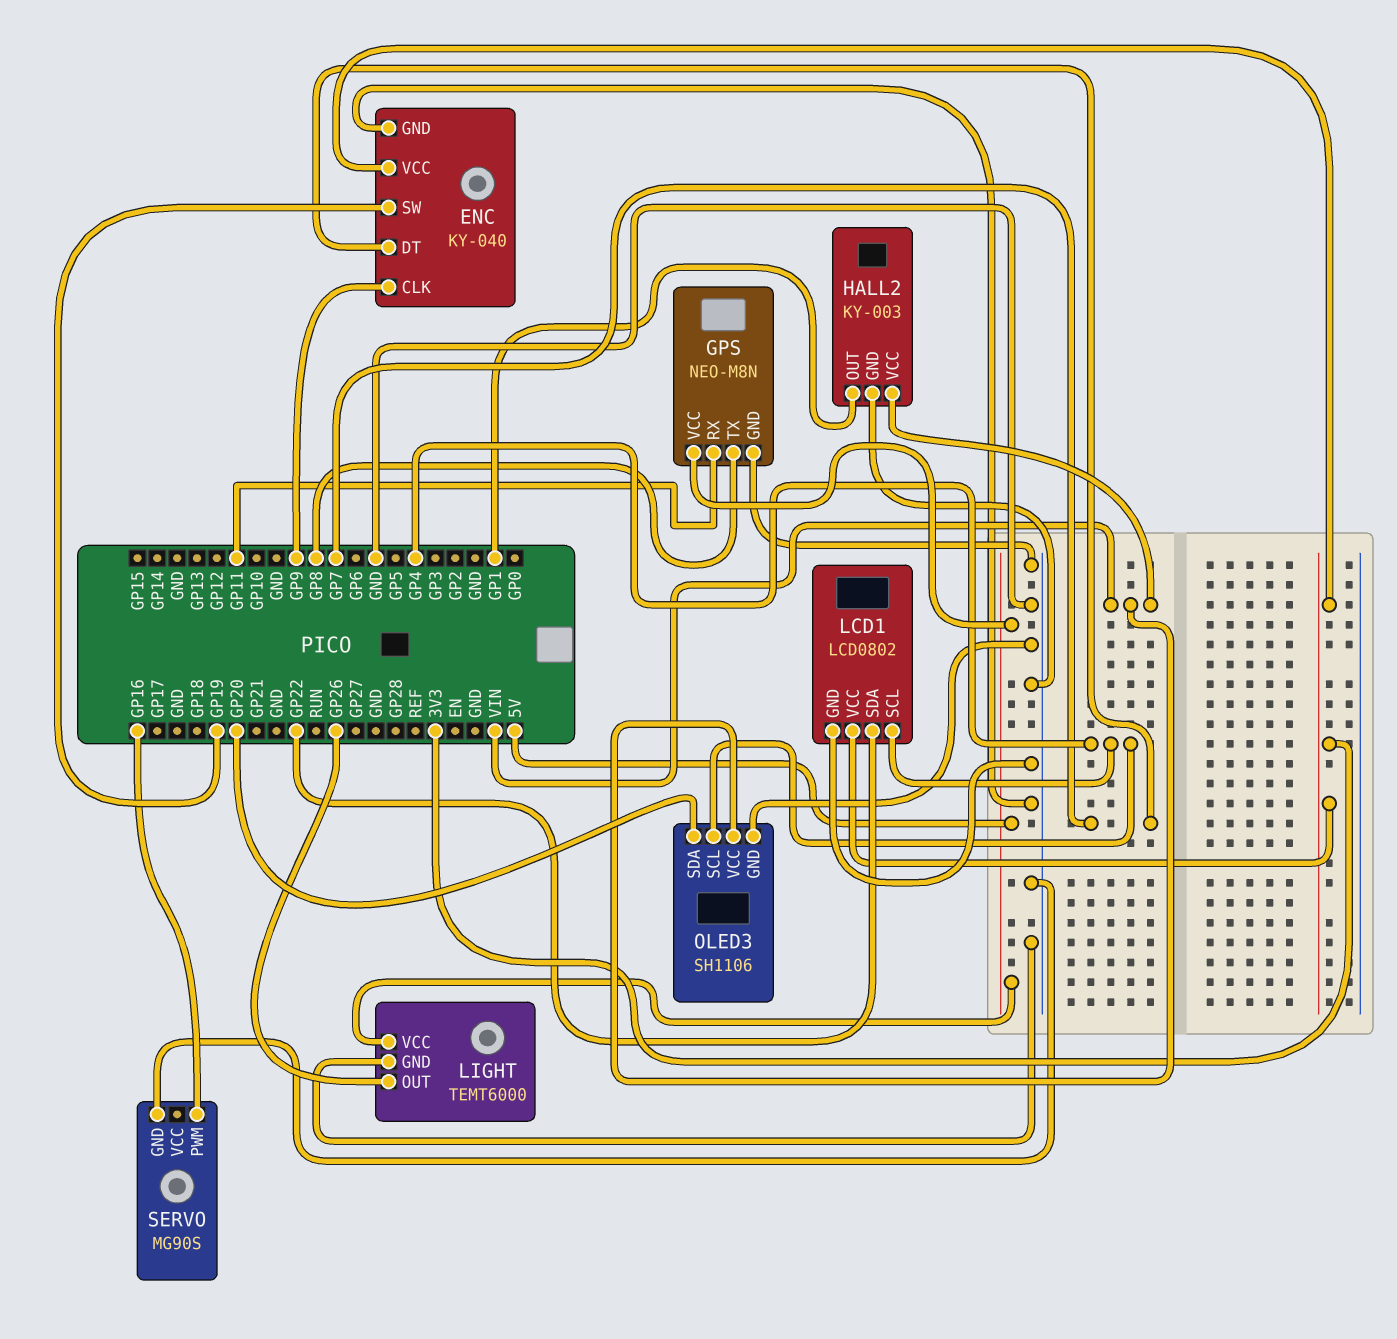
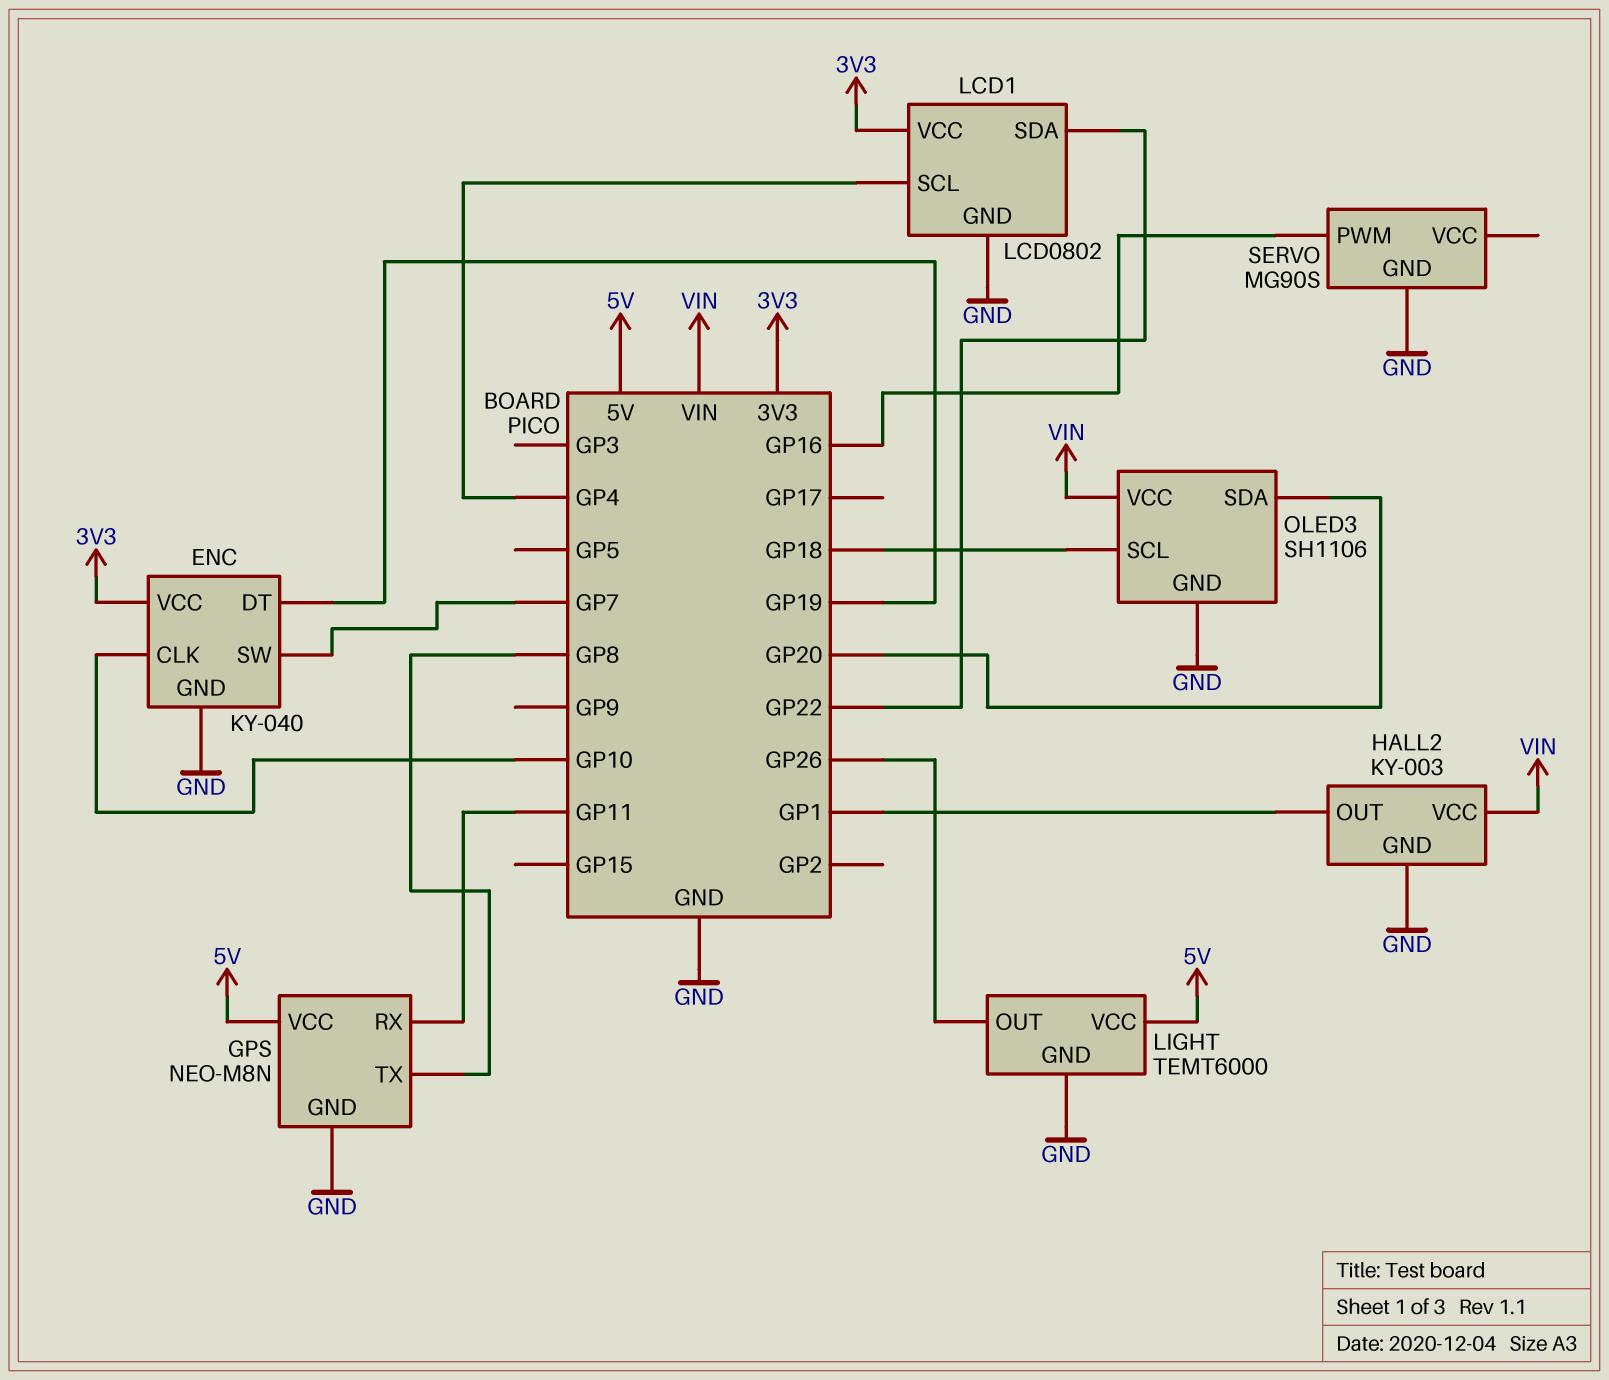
ENC pin CLK: GP9 -> GP10
ENC pin DT: GP7 -> GP19
ENC pin SW: GP19 -> GP7
OLED3 pin SCL: GP4 -> GP18

